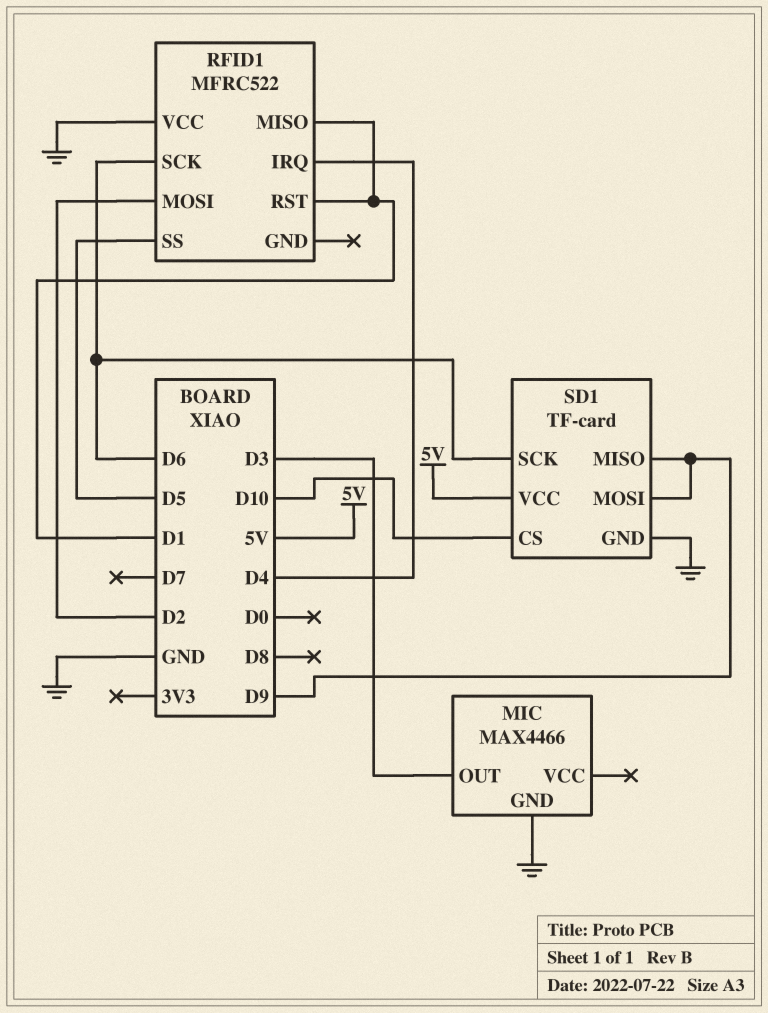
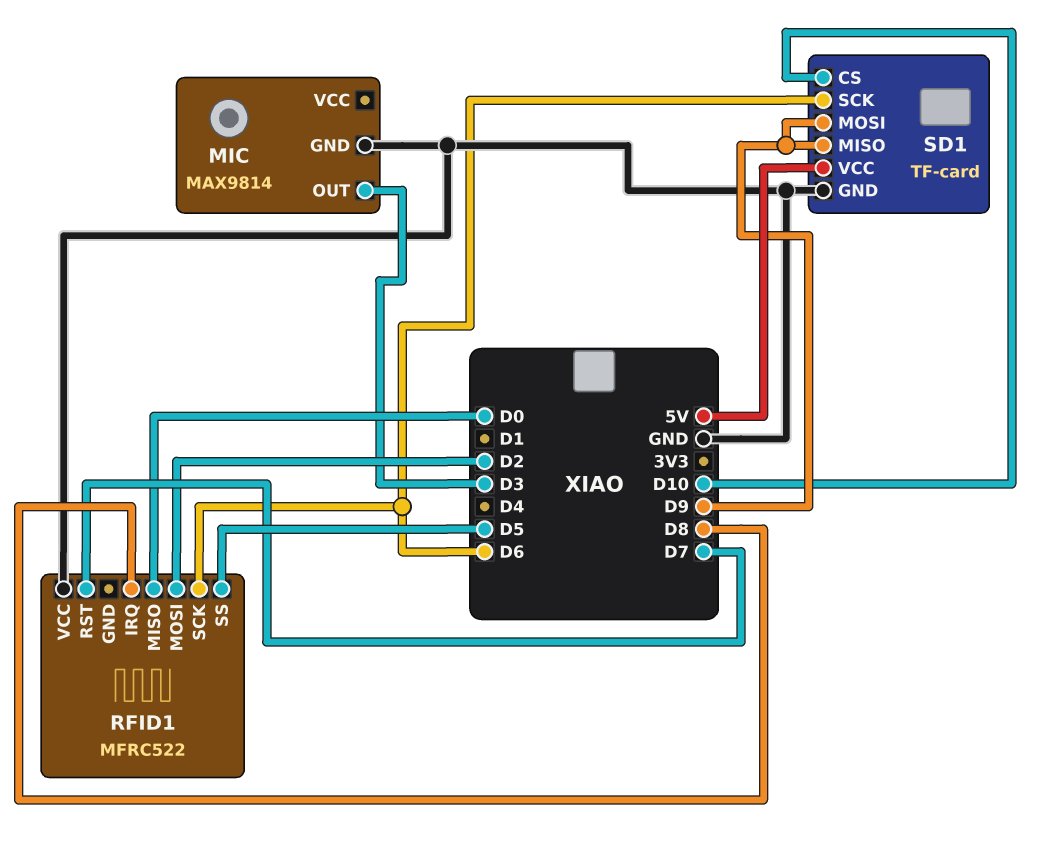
MIC: MAX4466 -> MAX9814
RFID1 pin IRQ: D4 -> D8
RFID1 pin MISO: D1 -> D0
RFID1 pin RST: D1 -> D7

